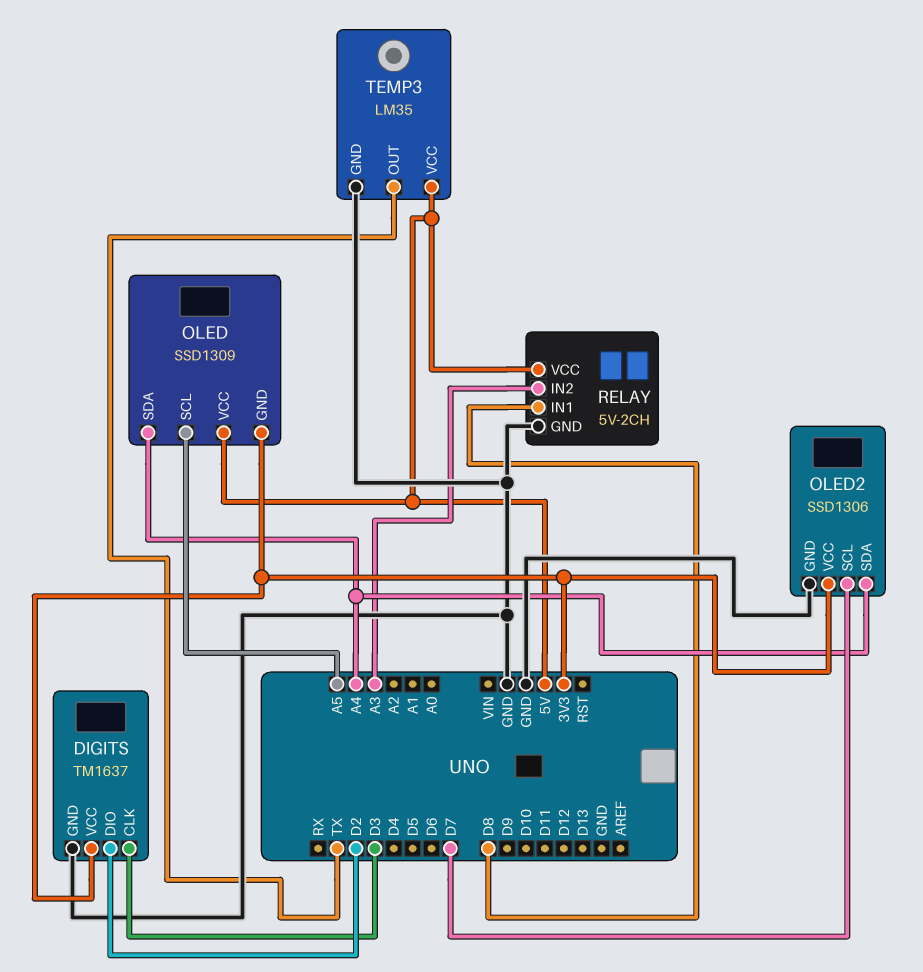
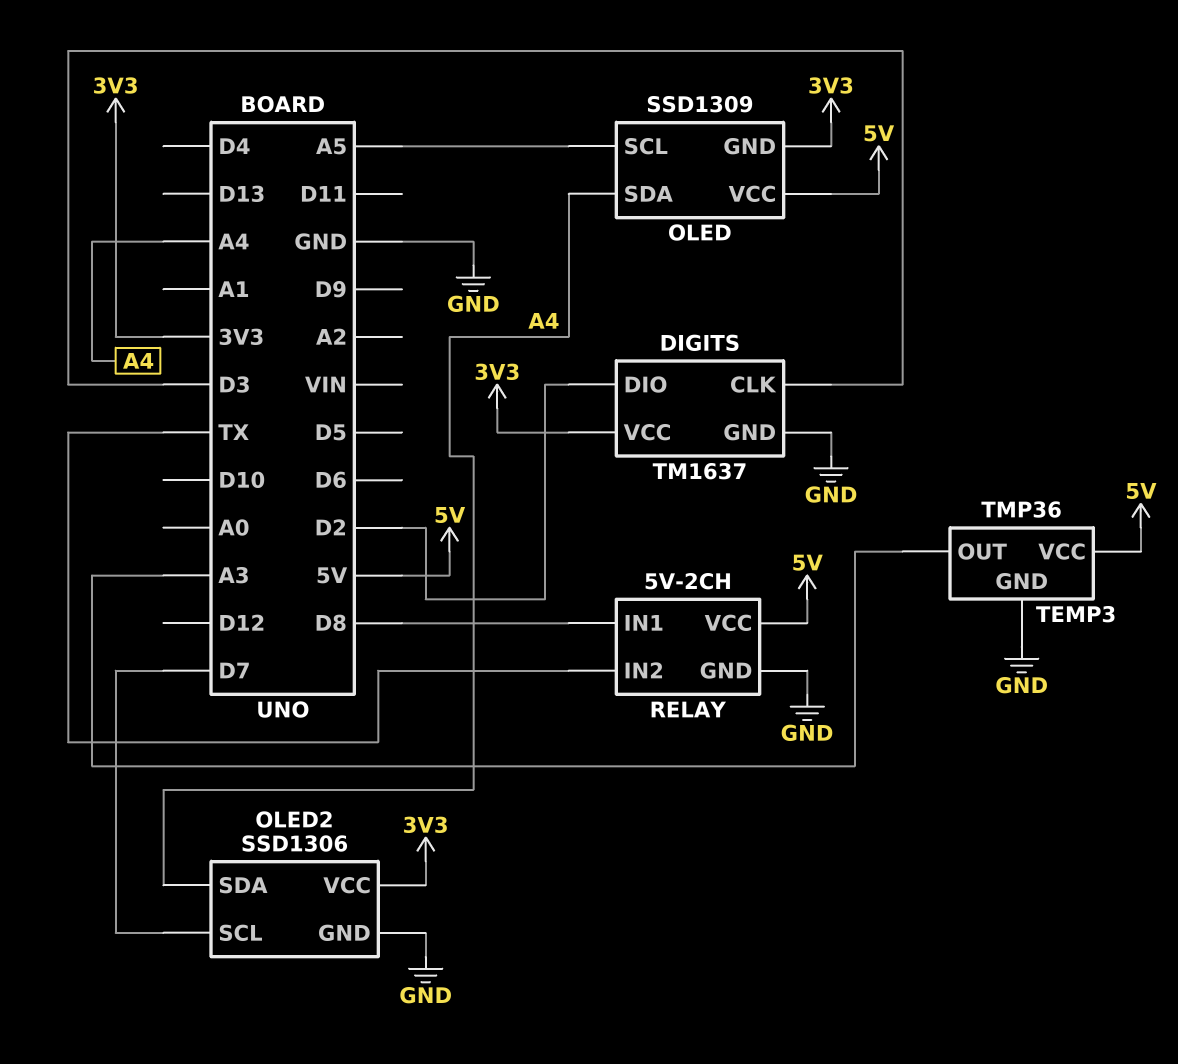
RELAY pin IN2: A3 -> TX
TEMP3: LM35 -> TMP36
TEMP3 pin OUT: TX -> A3

